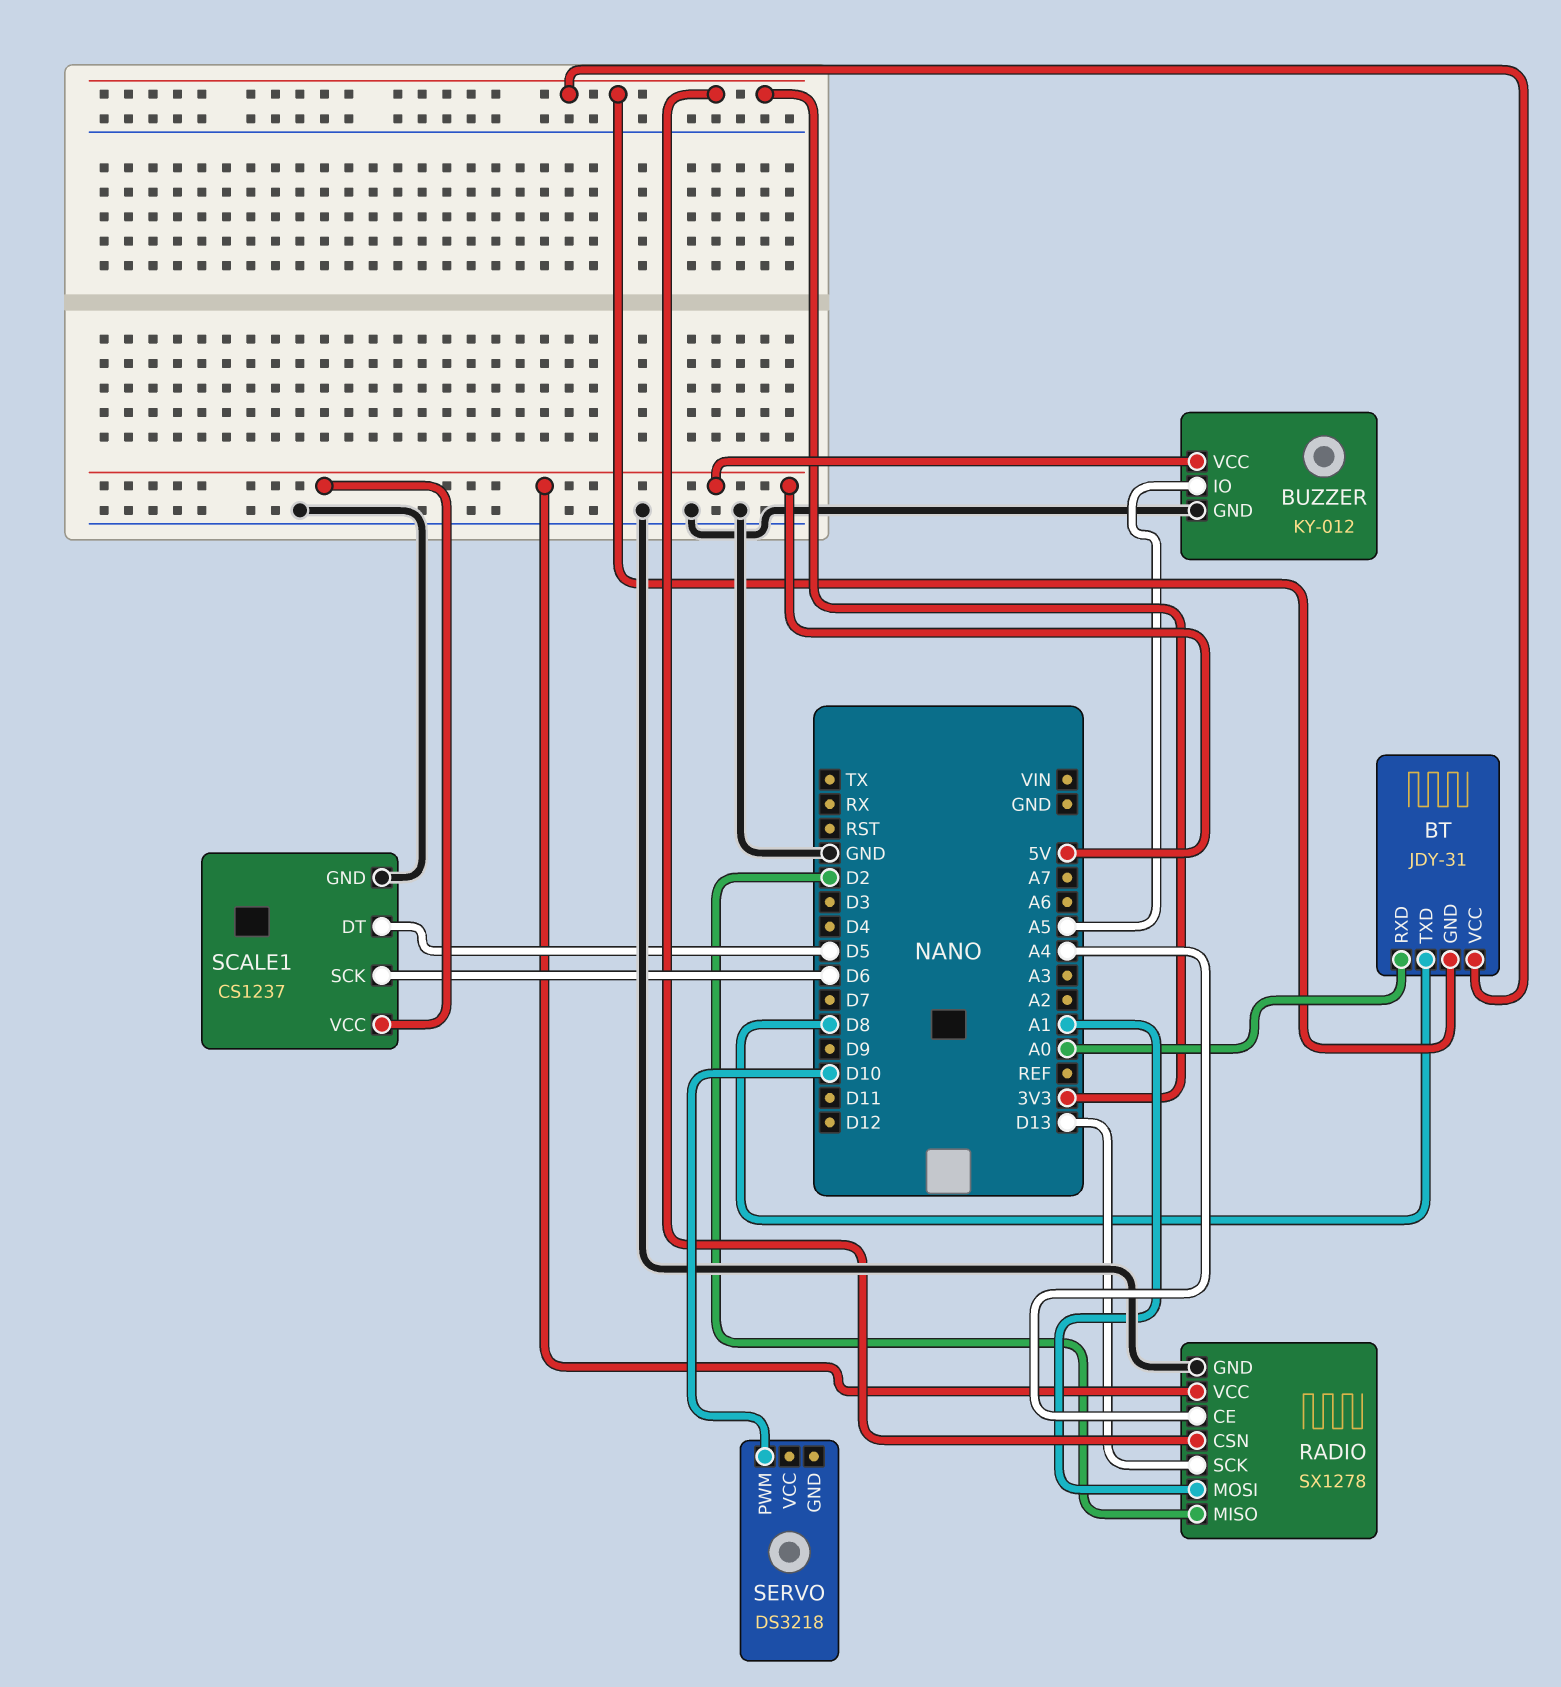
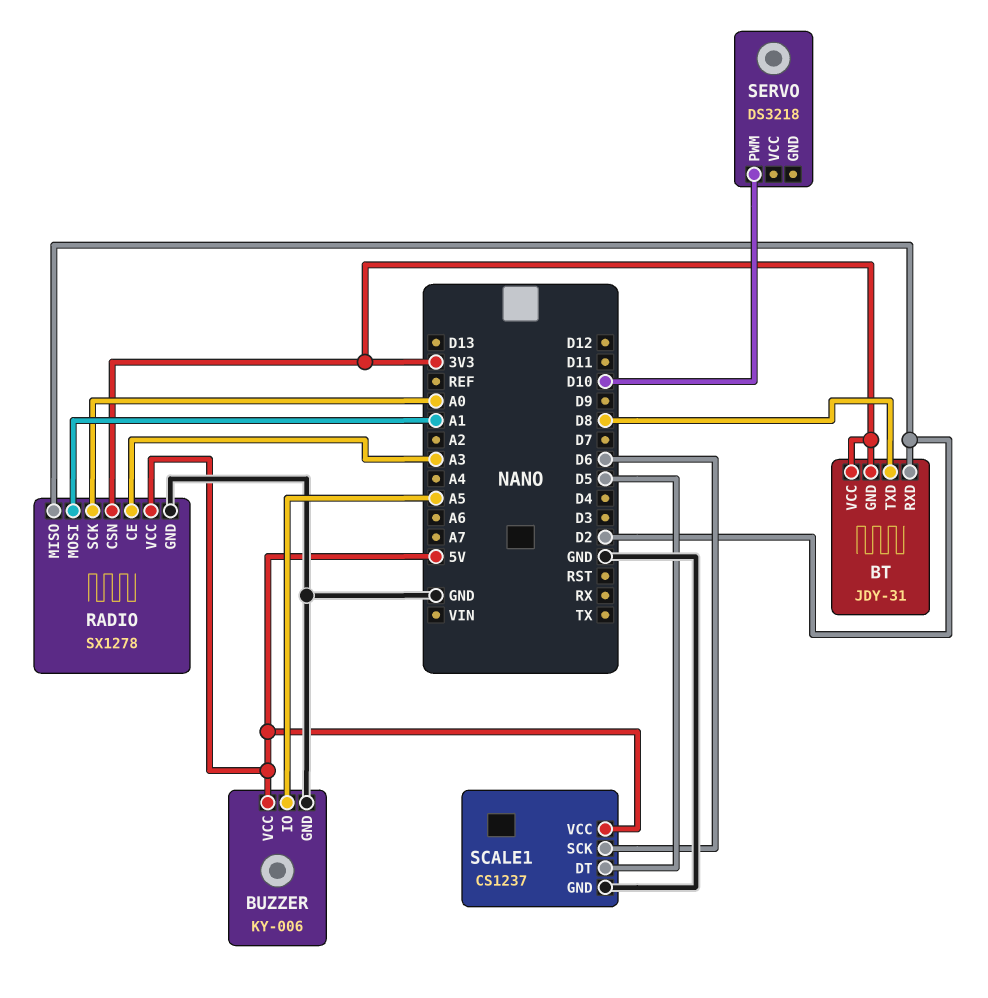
BT pin RXD: A0 -> D2
BUZZER: KY-012 -> KY-006
RADIO pin CE: A4 -> A3
RADIO pin SCK: D13 -> A0

